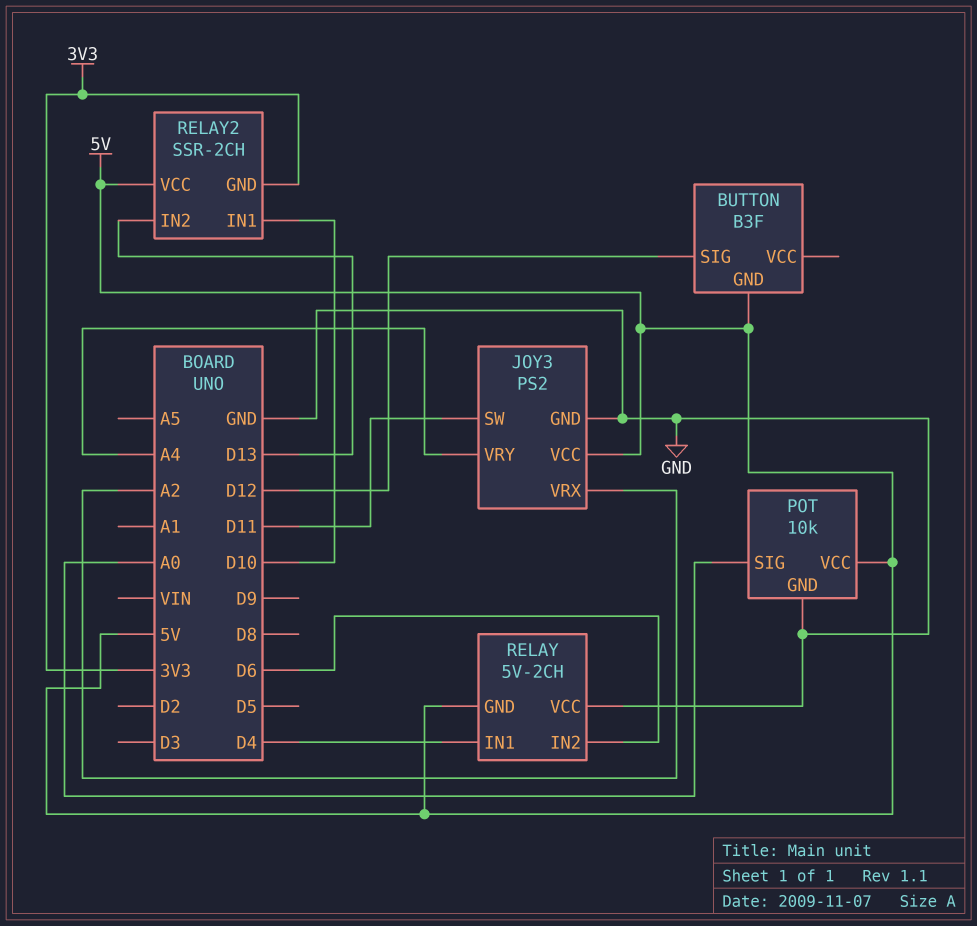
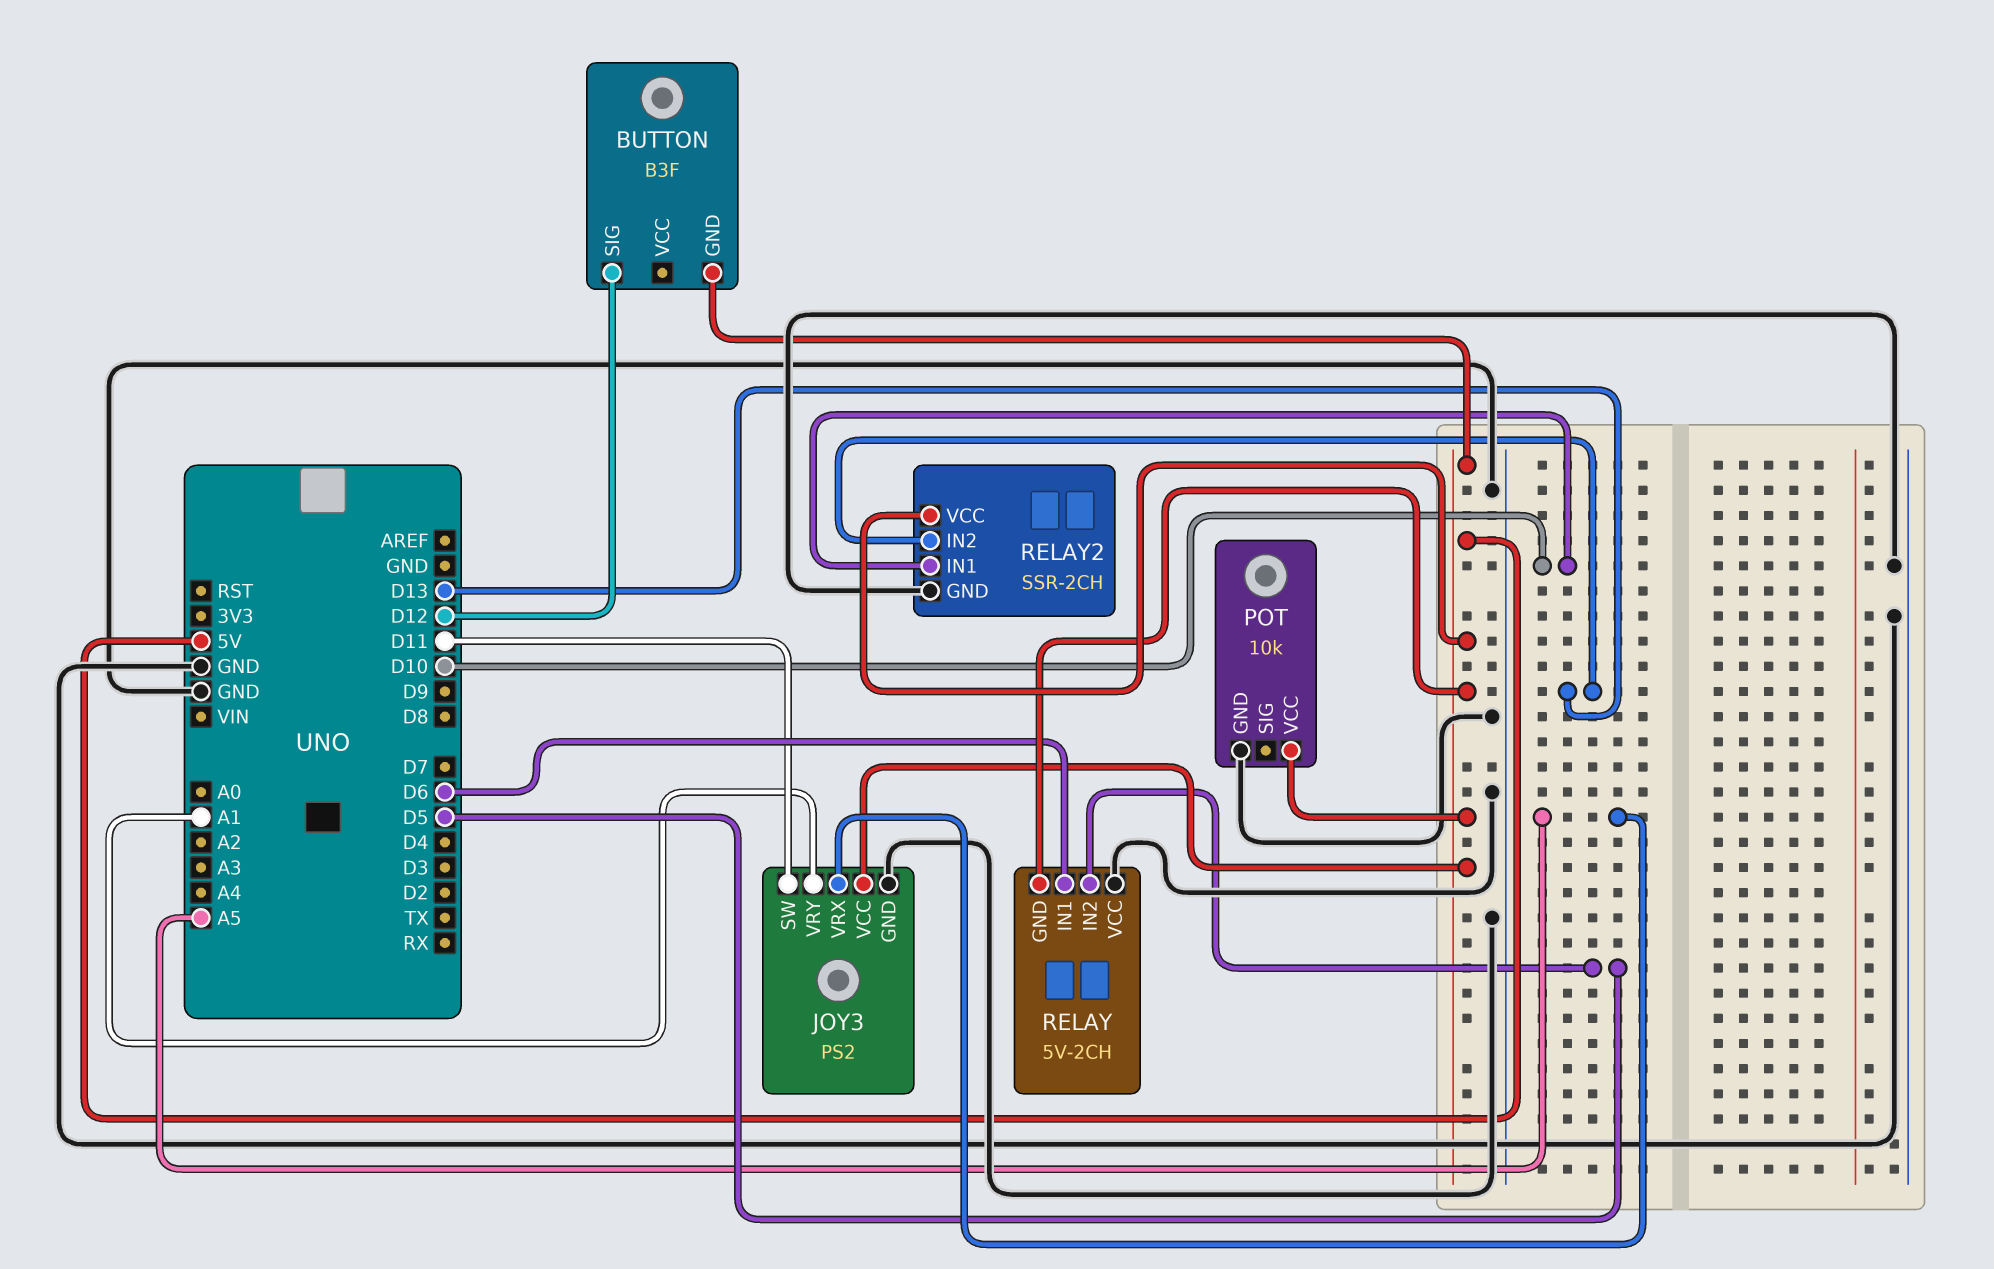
JOY3 pin VRX: A2 -> A5
JOY3 pin VRY: A4 -> A1
POT pin SIG: A0 -> none
RELAY pin IN1: D4 -> D6
RELAY pin IN2: D6 -> D5
RELAY2 pin GND: 3V3 -> GND

